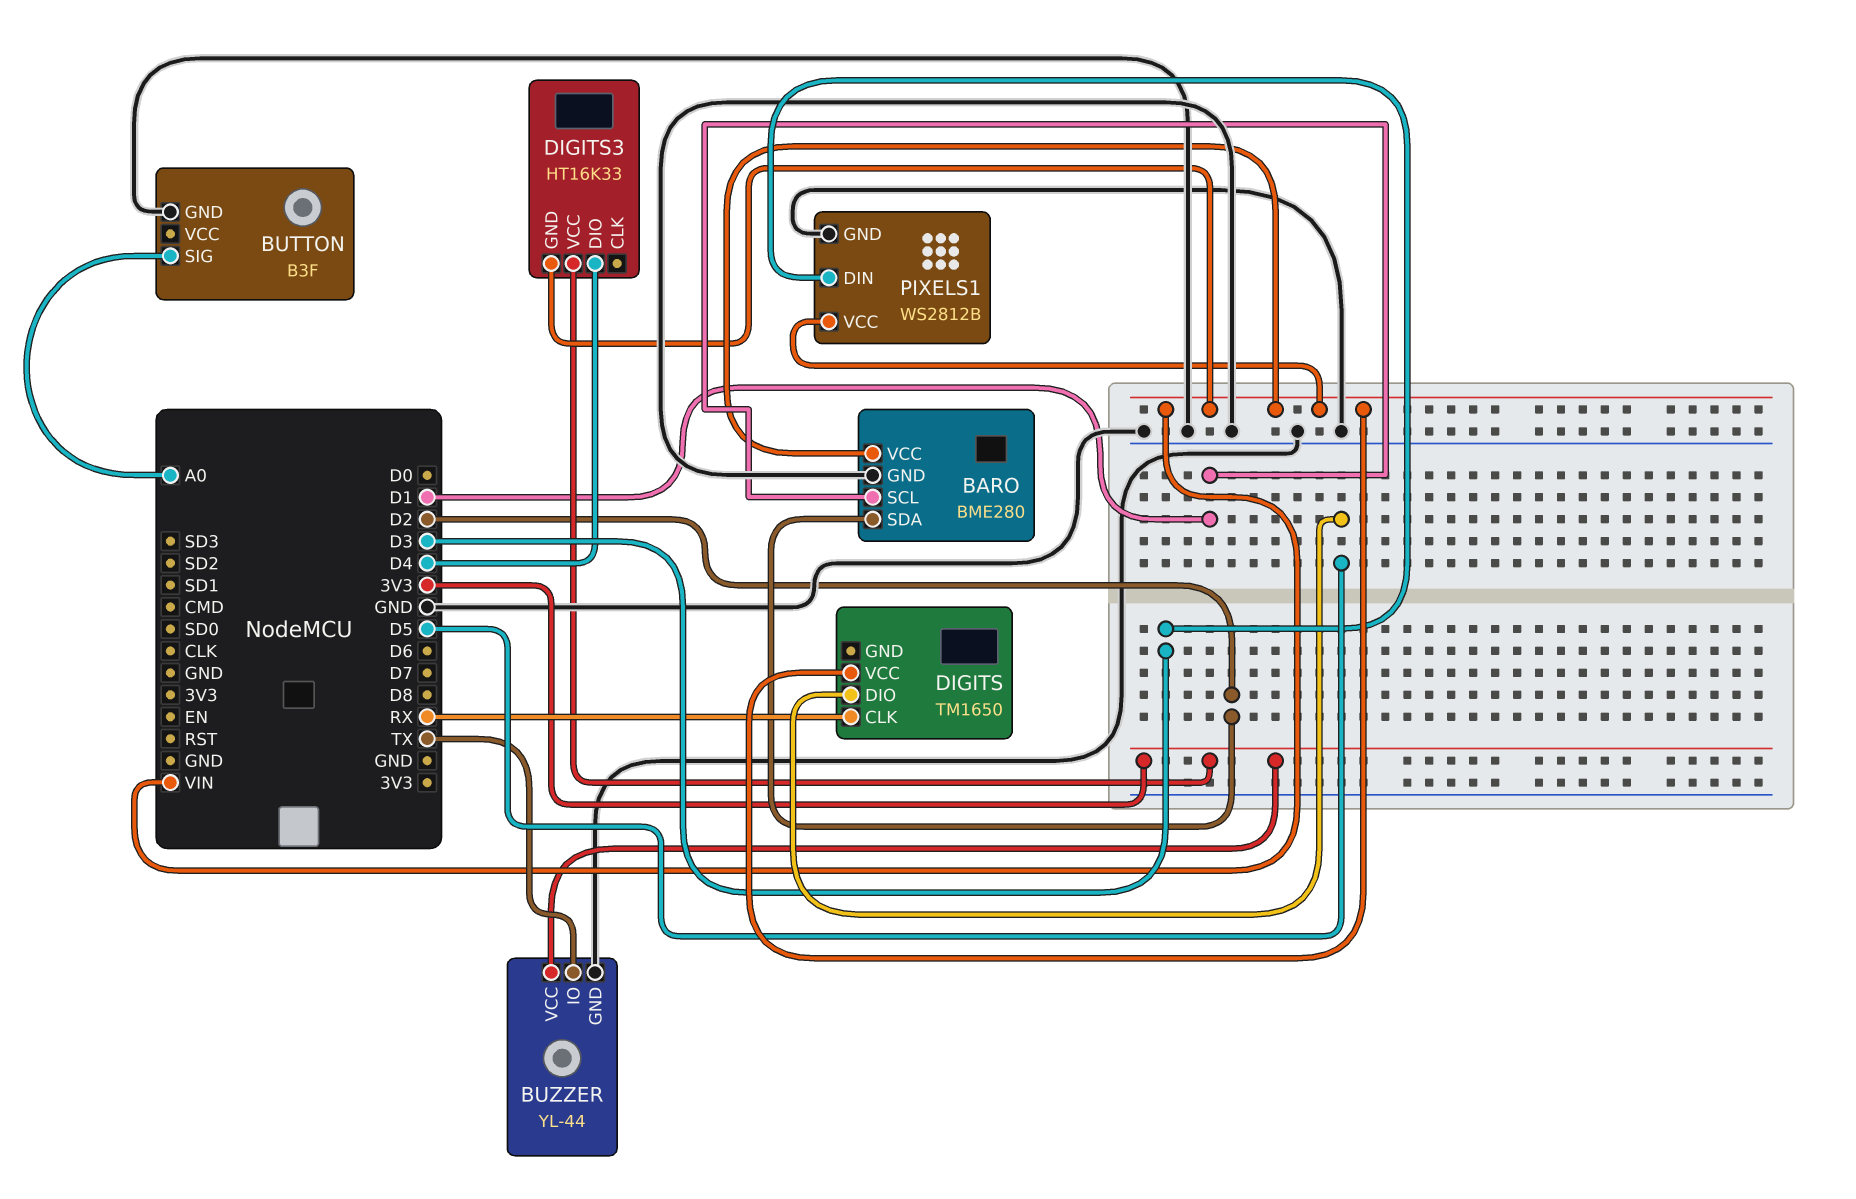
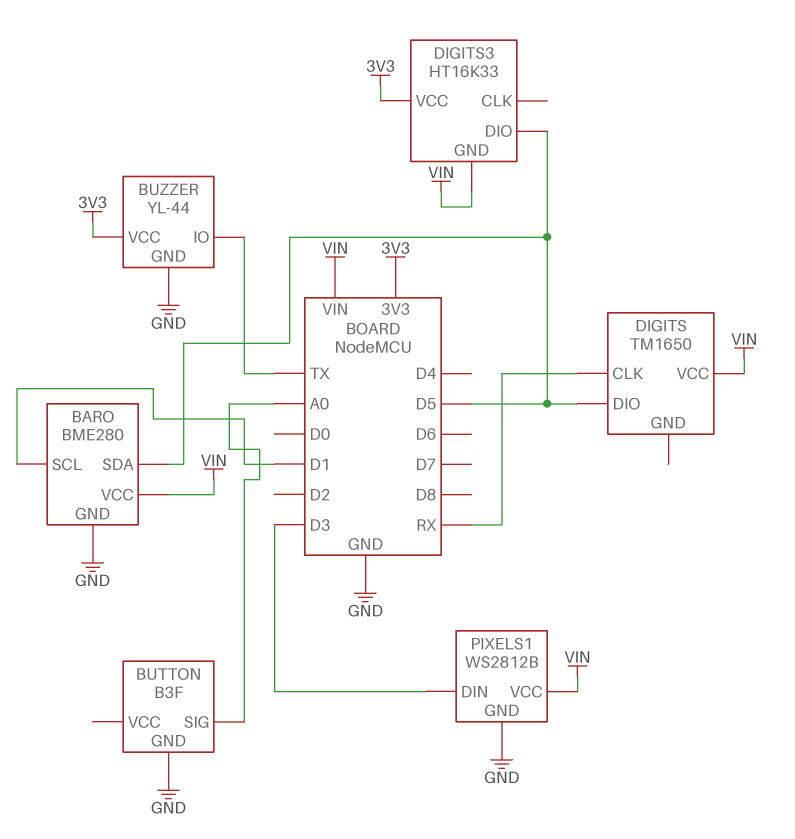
BARO pin SDA: D2 -> D5
DIGITS3 pin DIO: D4 -> D5

